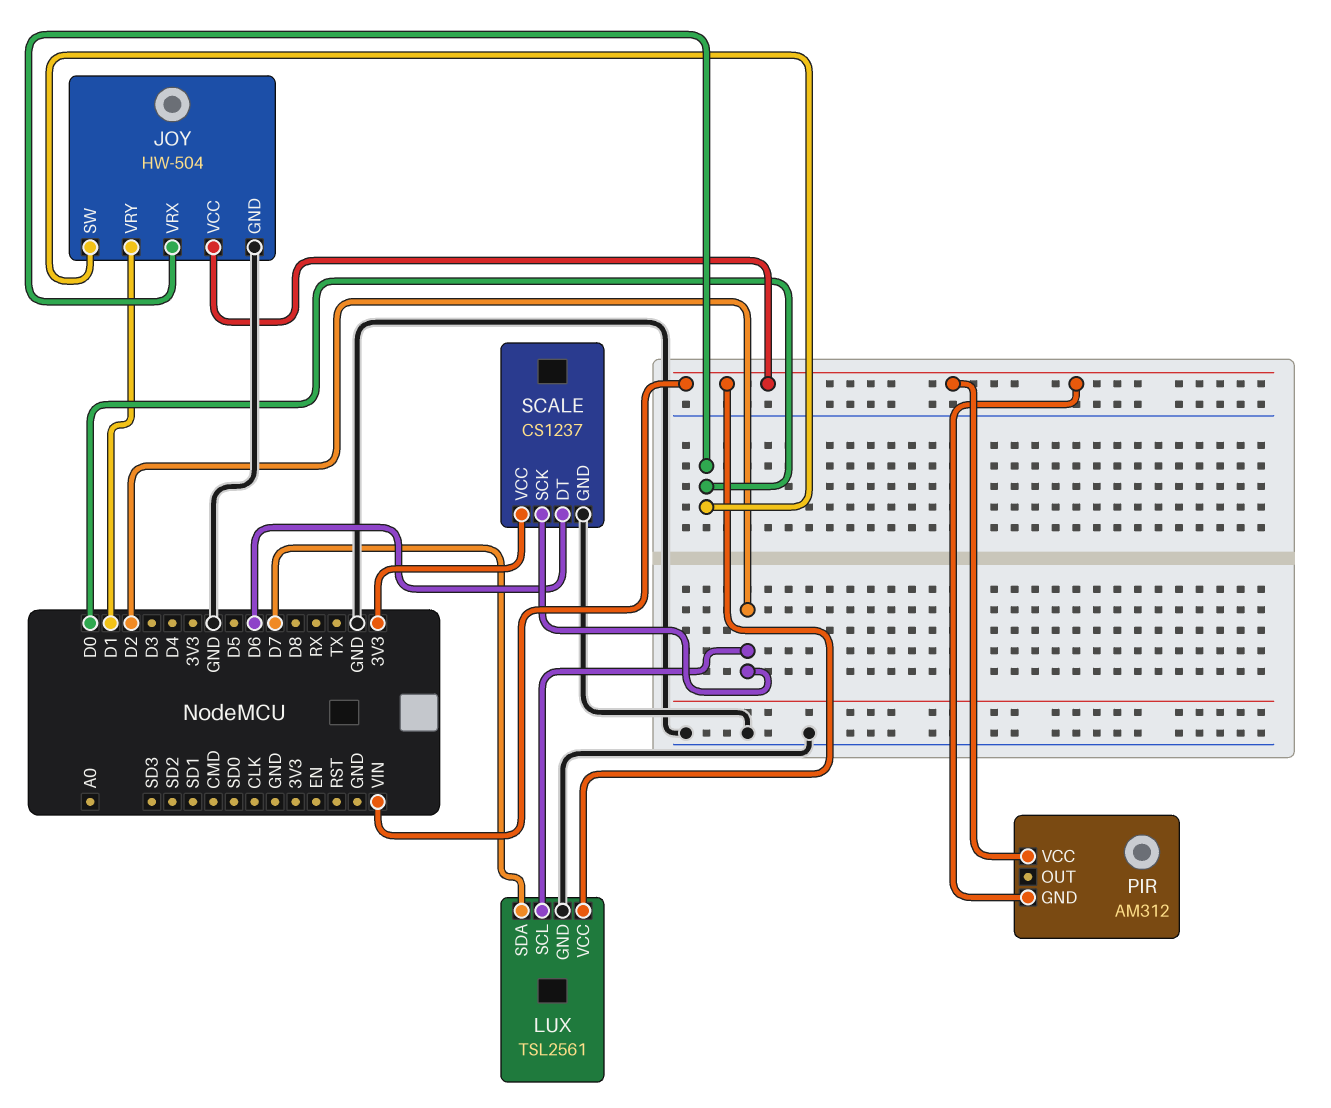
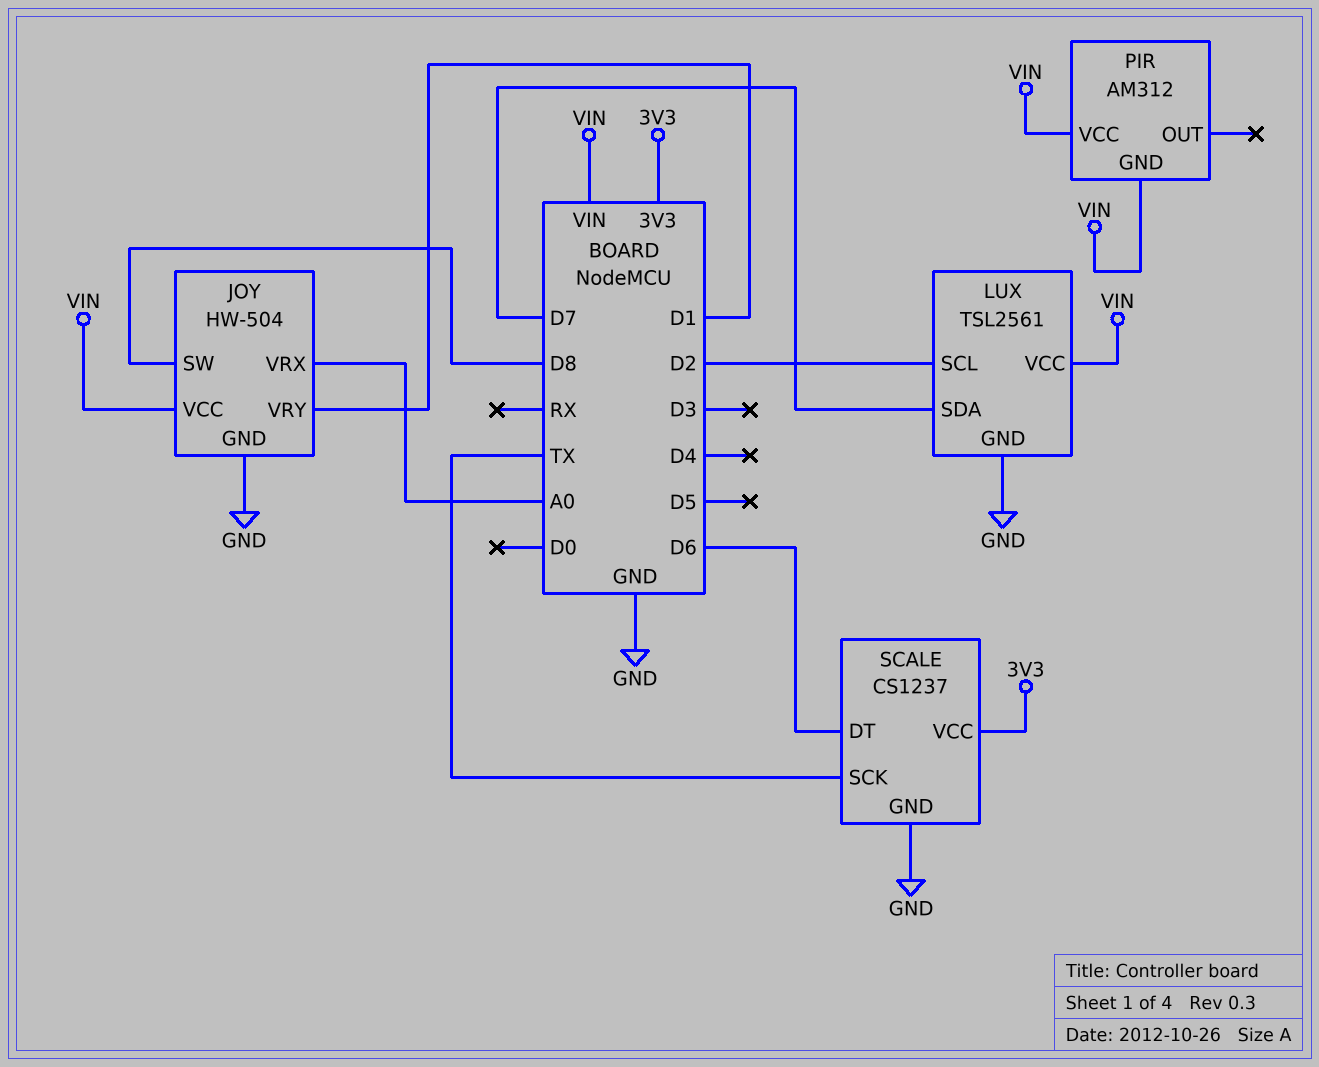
JOY pin SW: D0 -> D8
JOY pin VRX: D0 -> A0
SCALE pin SCK: D2 -> TX

